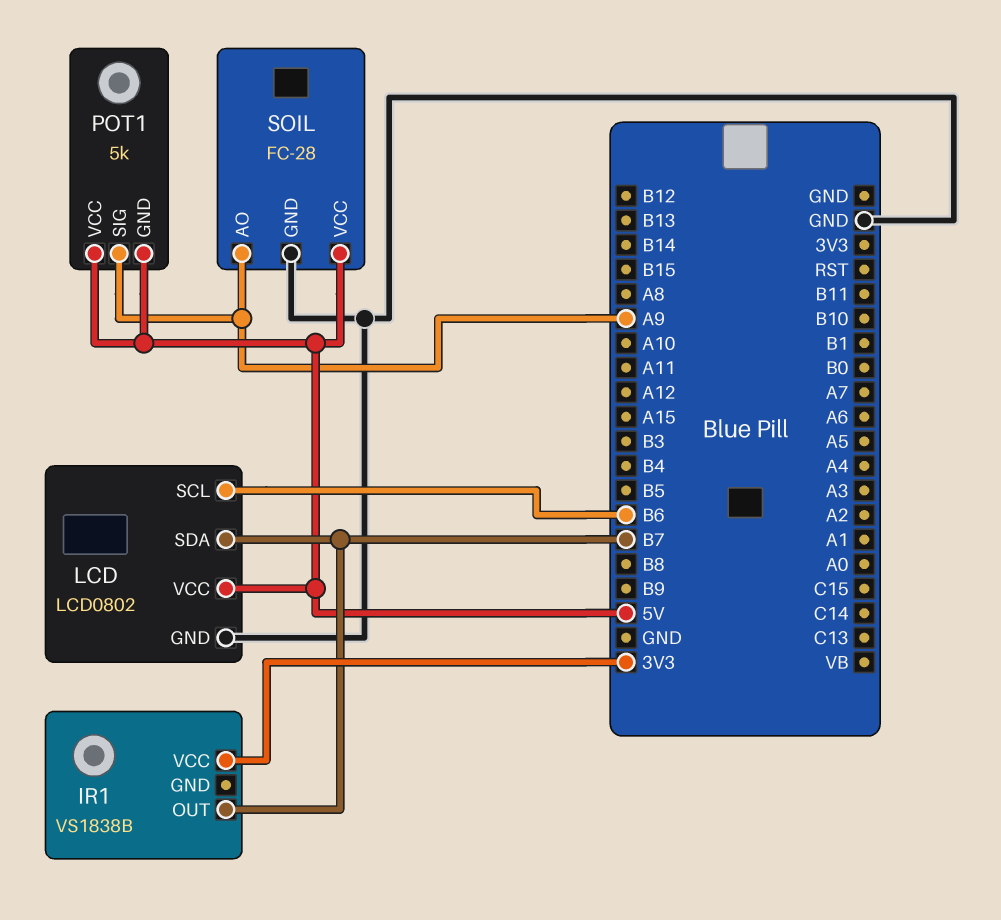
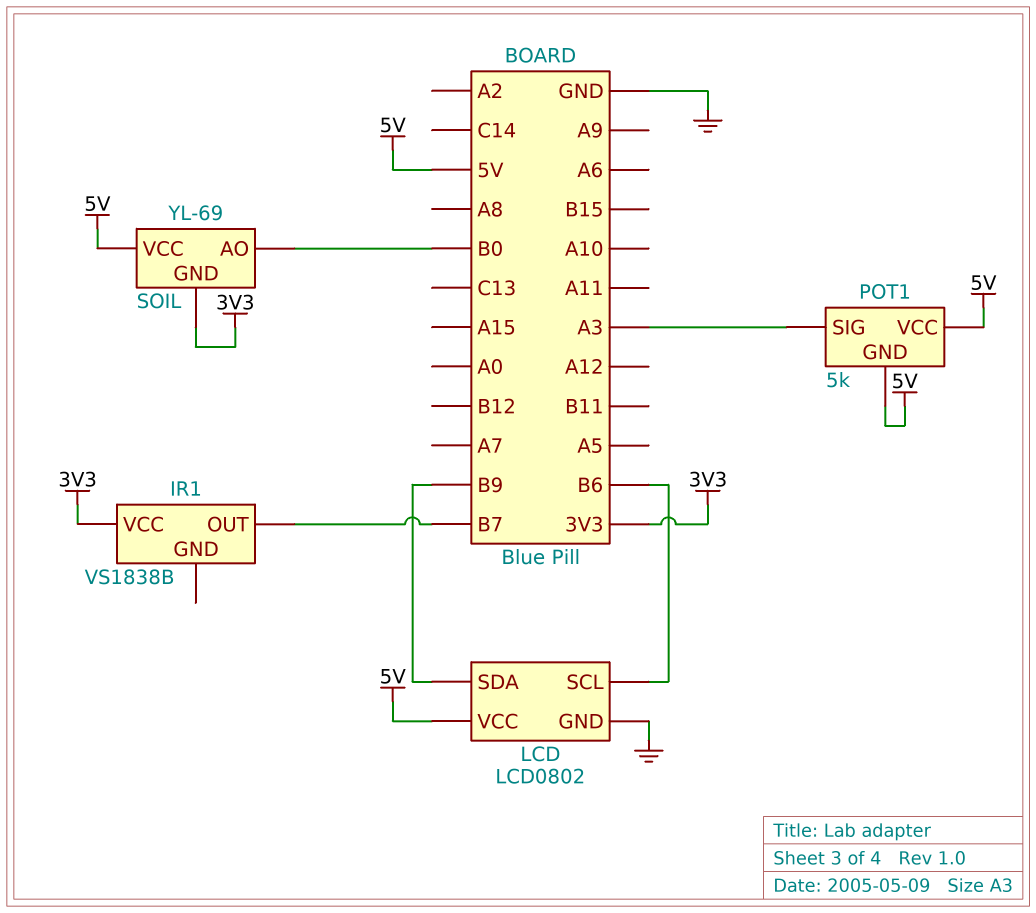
LCD pin SDA: B7 -> B9
POT1 pin SIG: A9 -> A3
SOIL: FC-28 -> YL-69
SOIL pin AO: A9 -> B0
SOIL pin GND: GND -> 3V3

